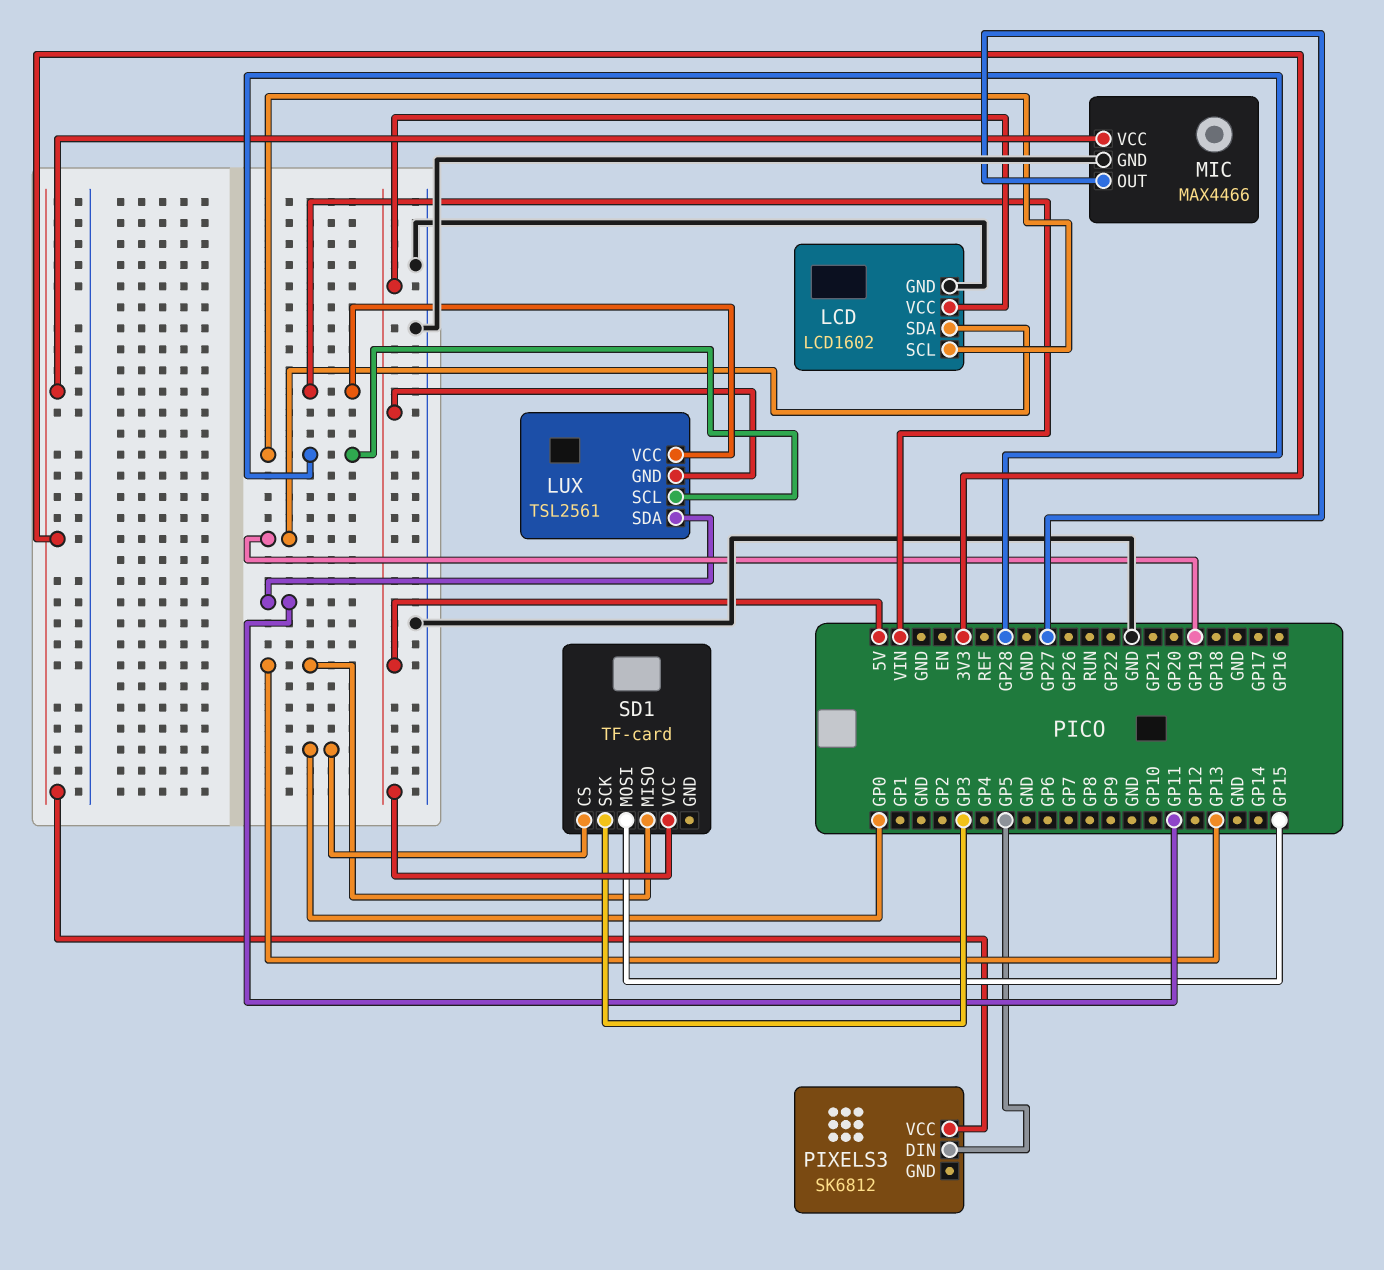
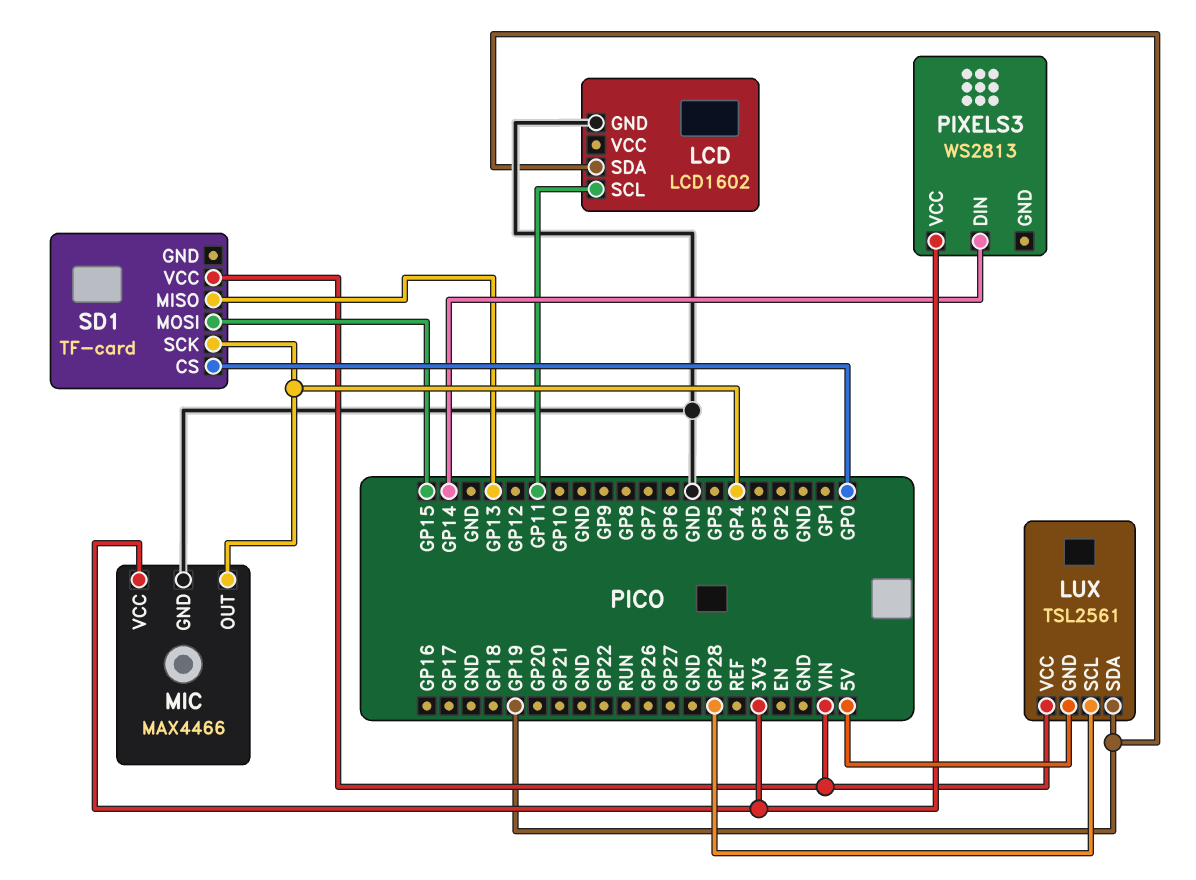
LCD pin SCL: GP28 -> GP11
LCD pin VCC: 5V -> none
LUX pin SDA: GP11 -> GP19
MIC pin OUT: GP27 -> GP4
PIXELS3: SK6812 -> WS2813
PIXELS3 pin DIN: GP5 -> GP14
SD1 pin SCK: GP3 -> GP4
SD1 pin VCC: 5V -> VIN

